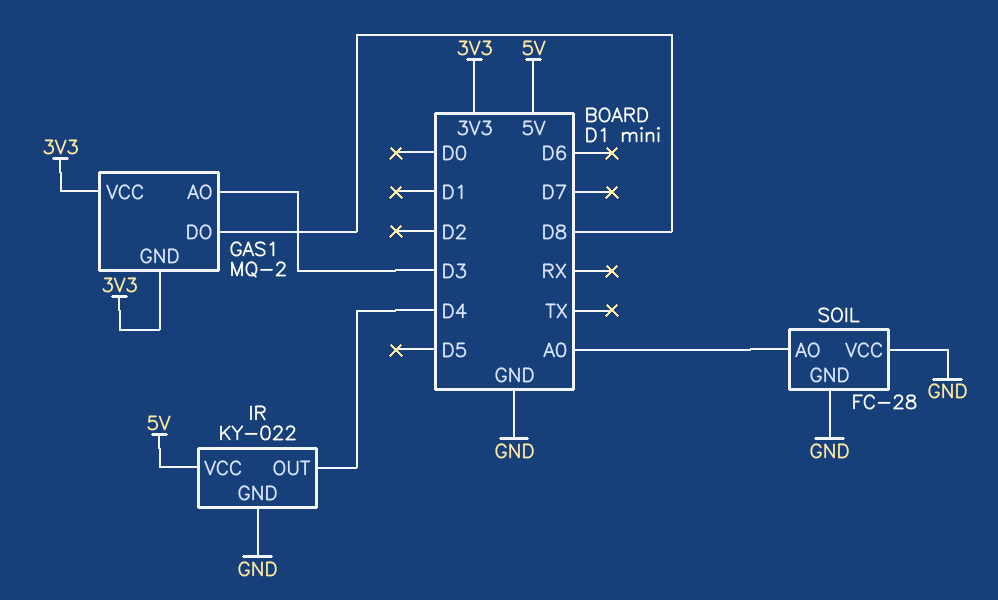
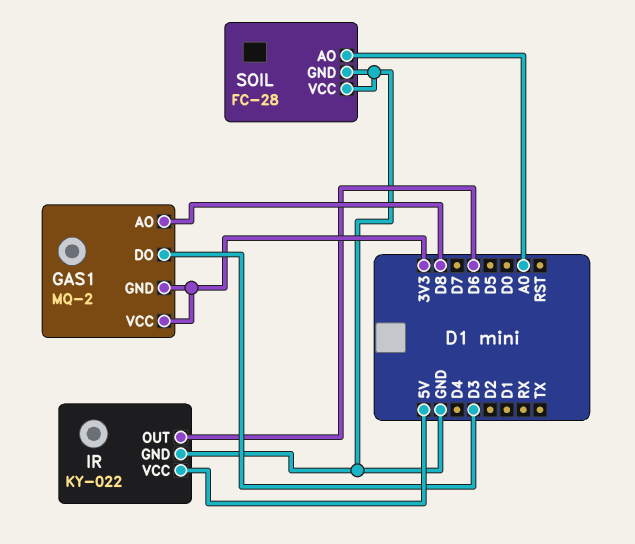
GAS1 pin AO: D3 -> D8
GAS1 pin DO: D8 -> D3
IR pin OUT: D4 -> D6

